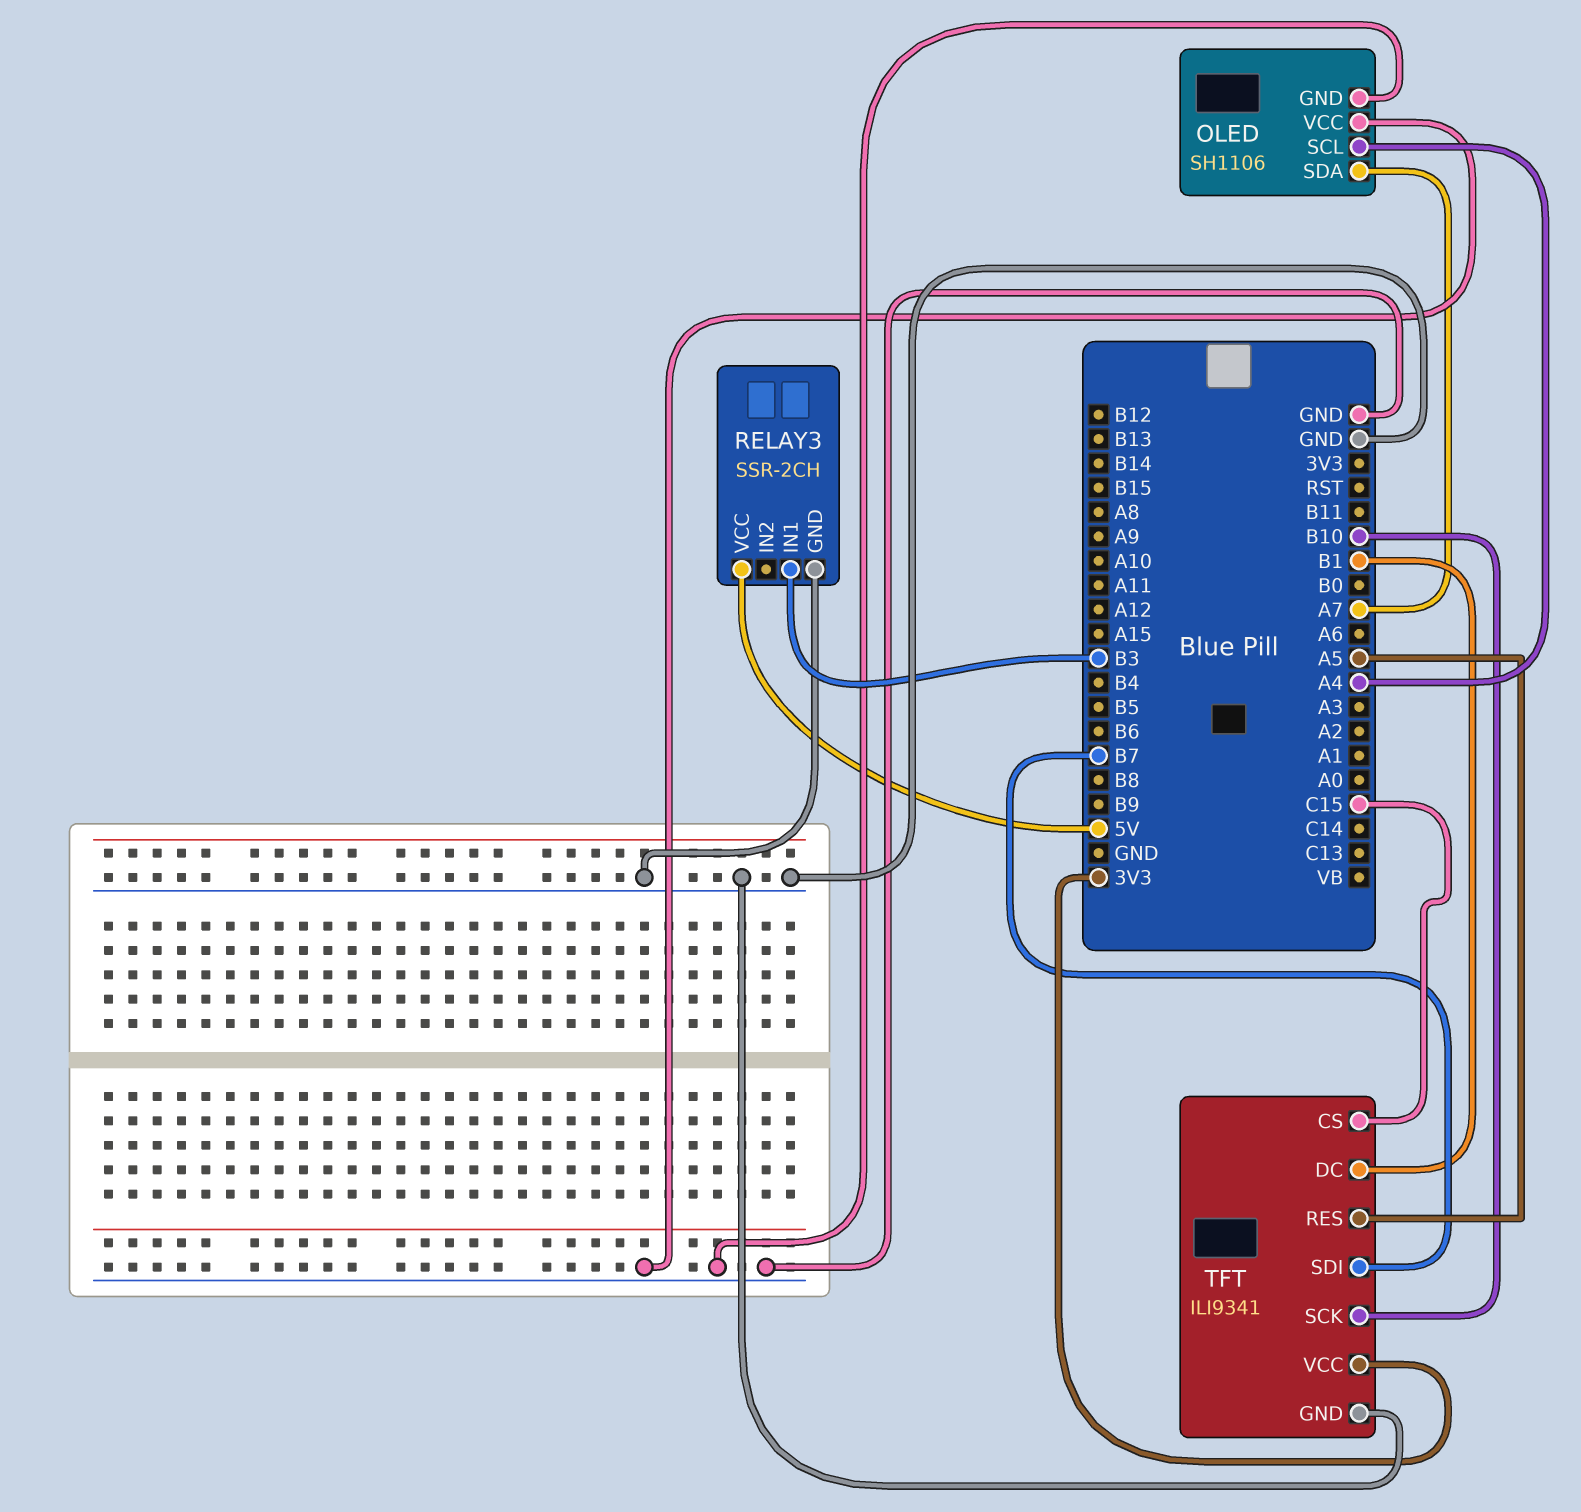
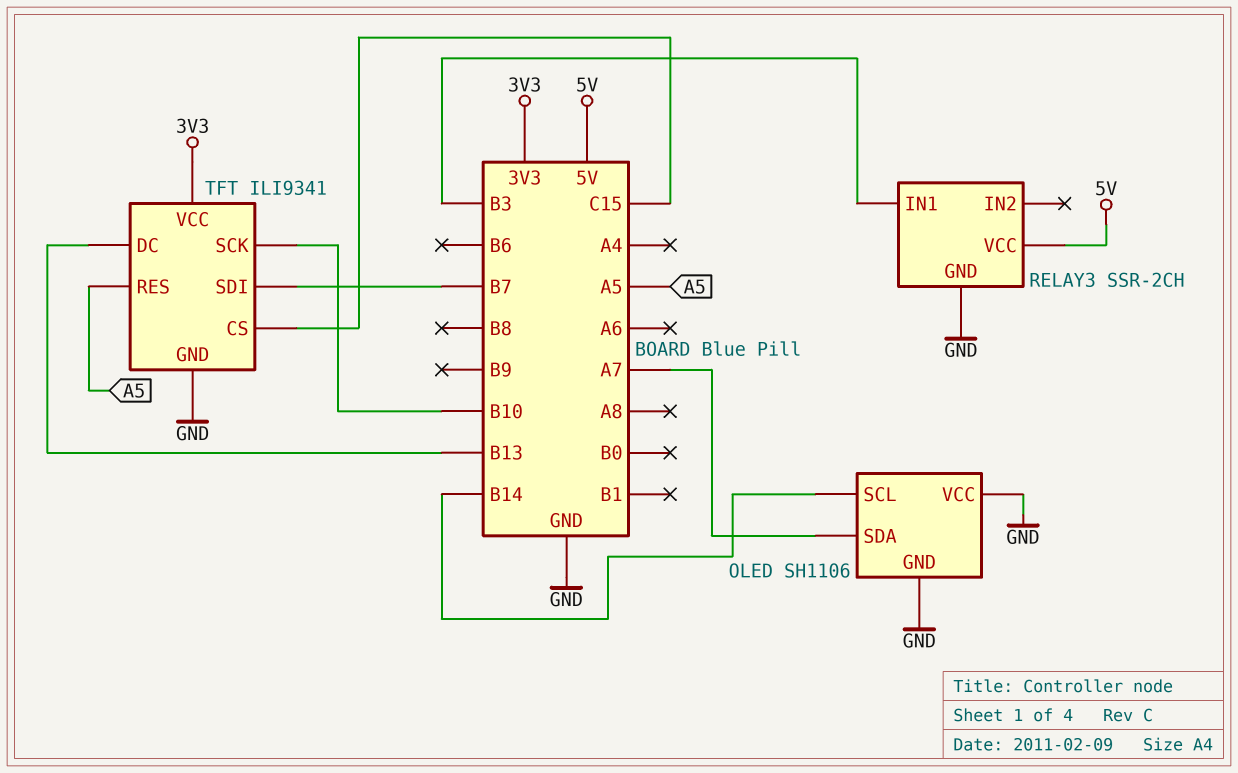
OLED pin SCL: A4 -> B14
TFT pin DC: B1 -> B13

